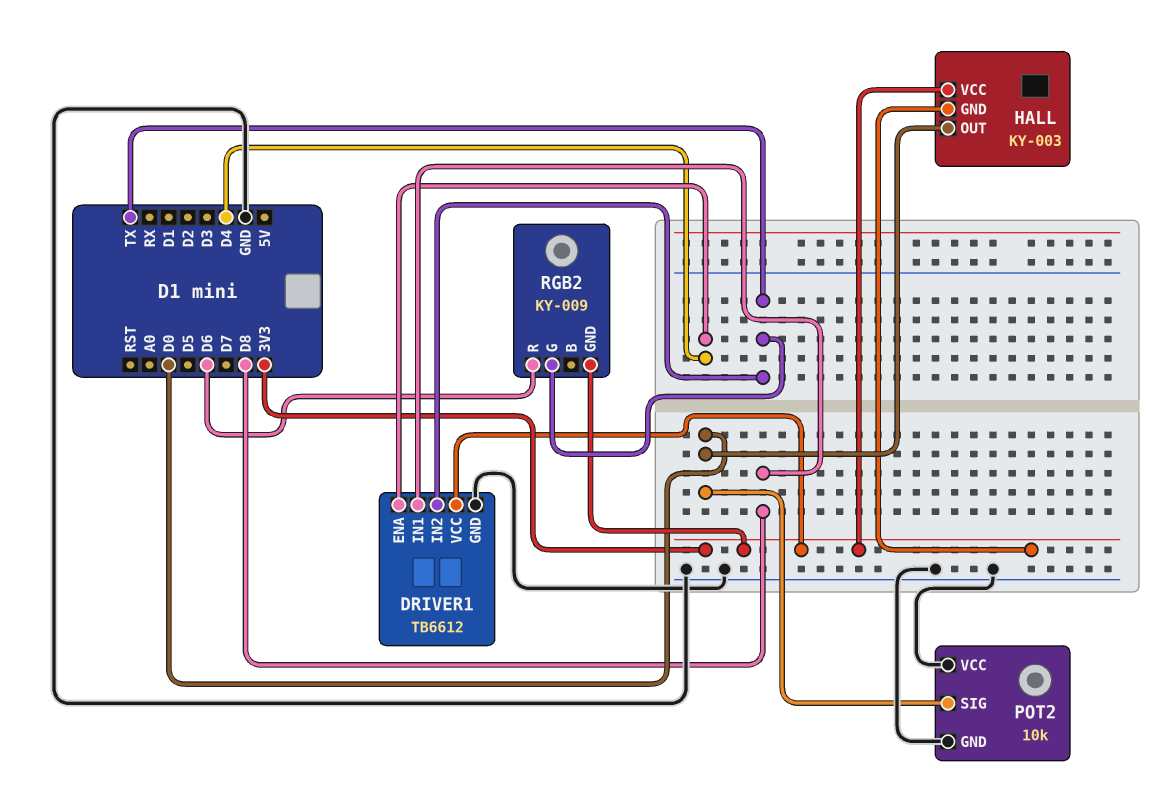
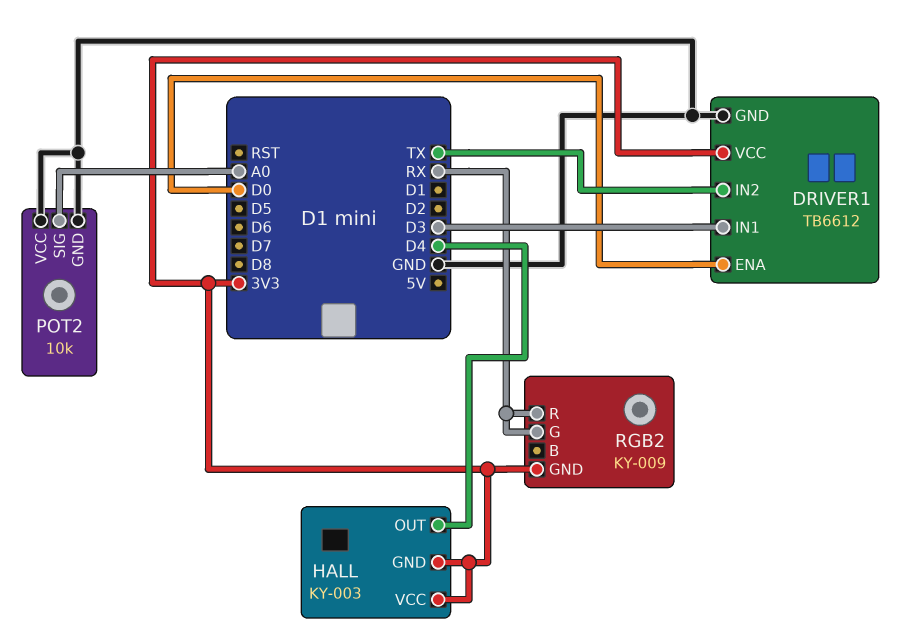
DRIVER1 pin ENA: D4 -> D0
DRIVER1 pin IN1: D8 -> D3
HALL pin OUT: D0 -> D4
POT2 pin SIG: D0 -> A0
RGB2 pin G: TX -> RX
RGB2 pin R: D6 -> RX

